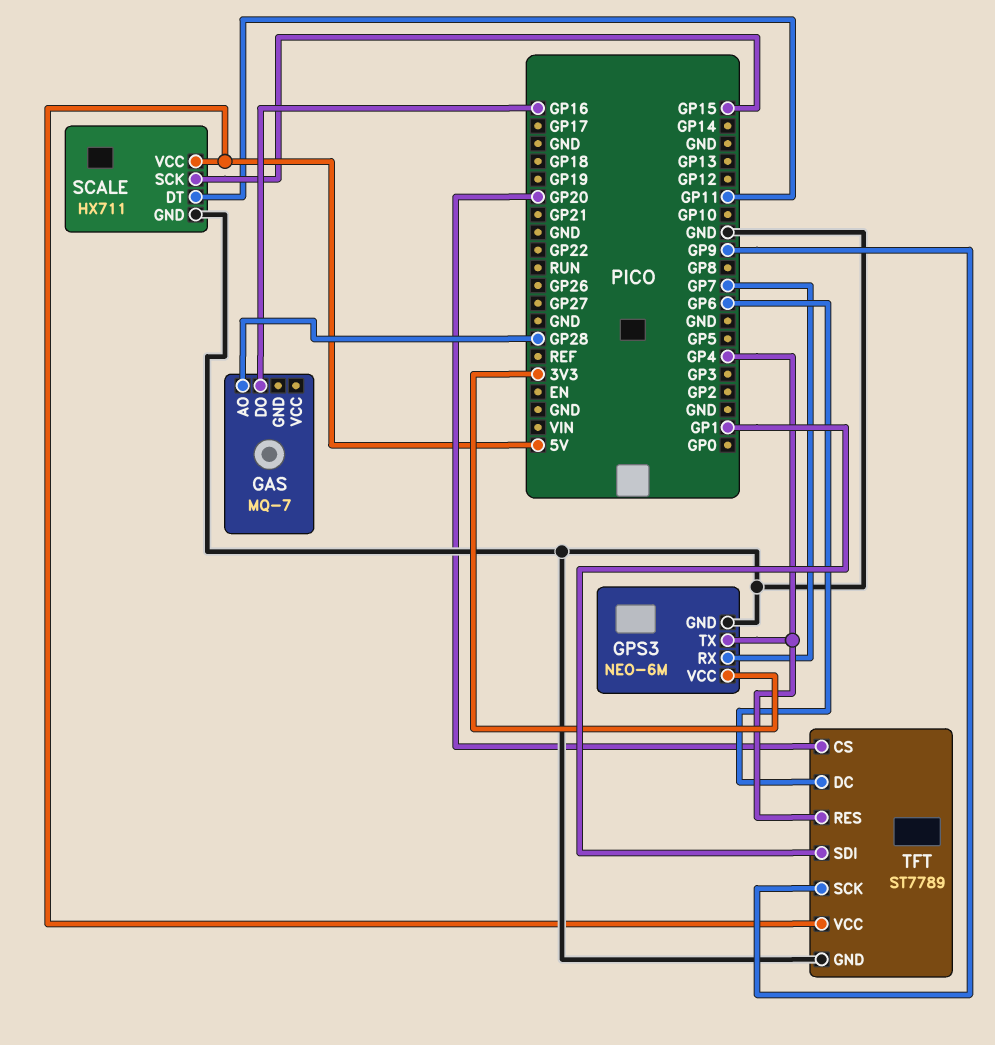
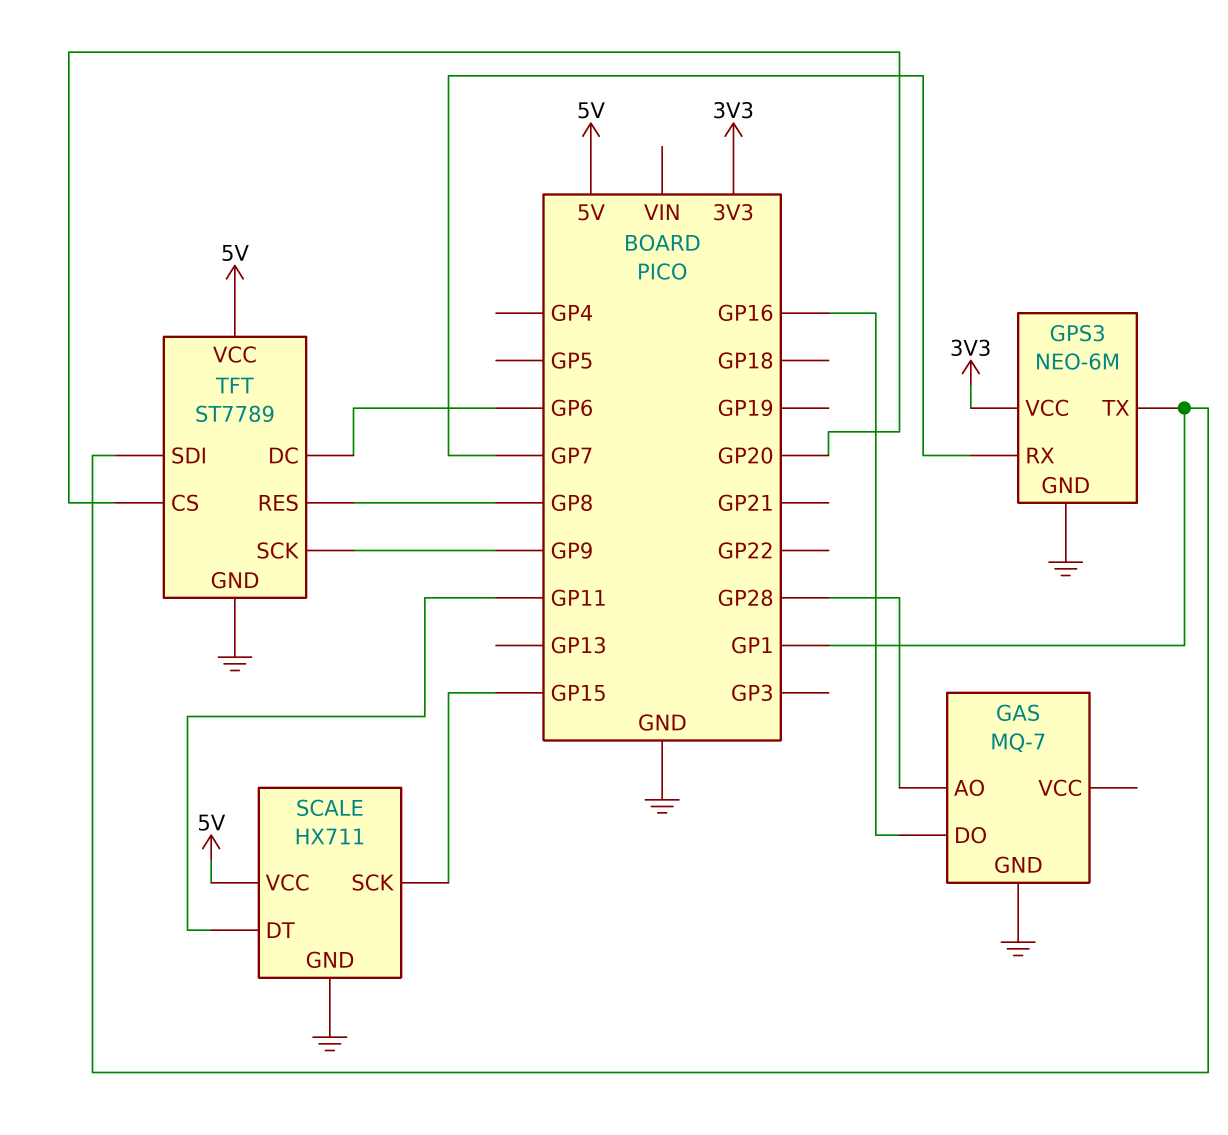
GAS pin GND: none -> GND
GPS3 pin TX: GP4 -> GP1
TFT pin RES: GP4 -> GP8

